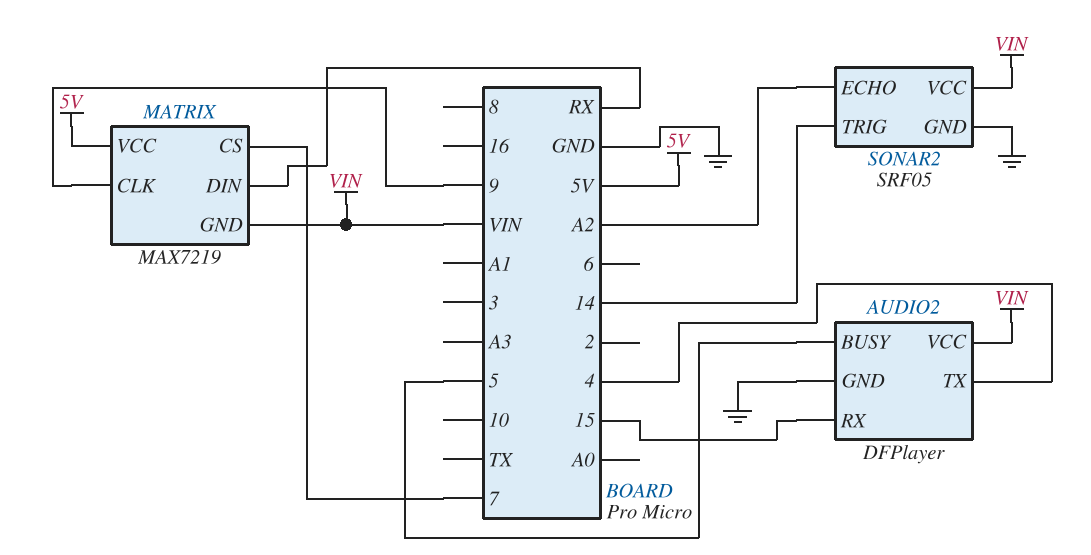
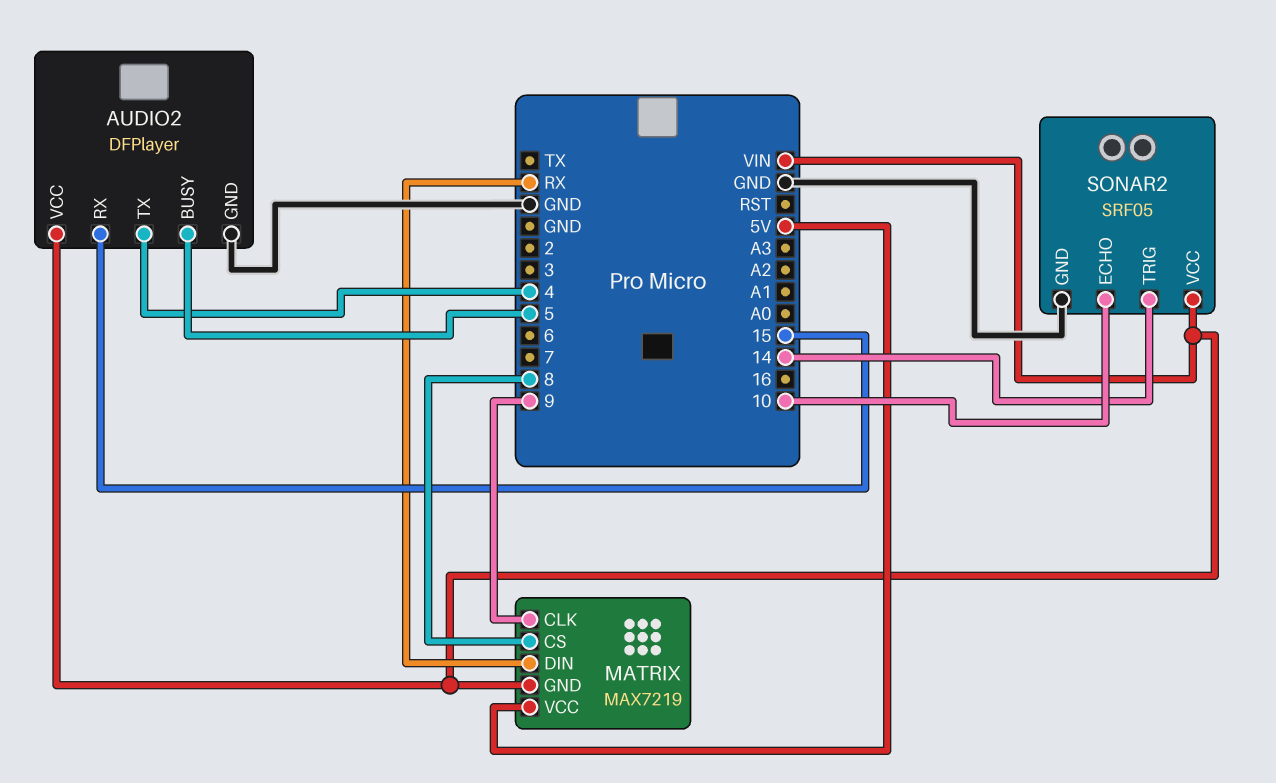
MATRIX pin CS: 7 -> 8
SONAR2 pin ECHO: A2 -> 10

